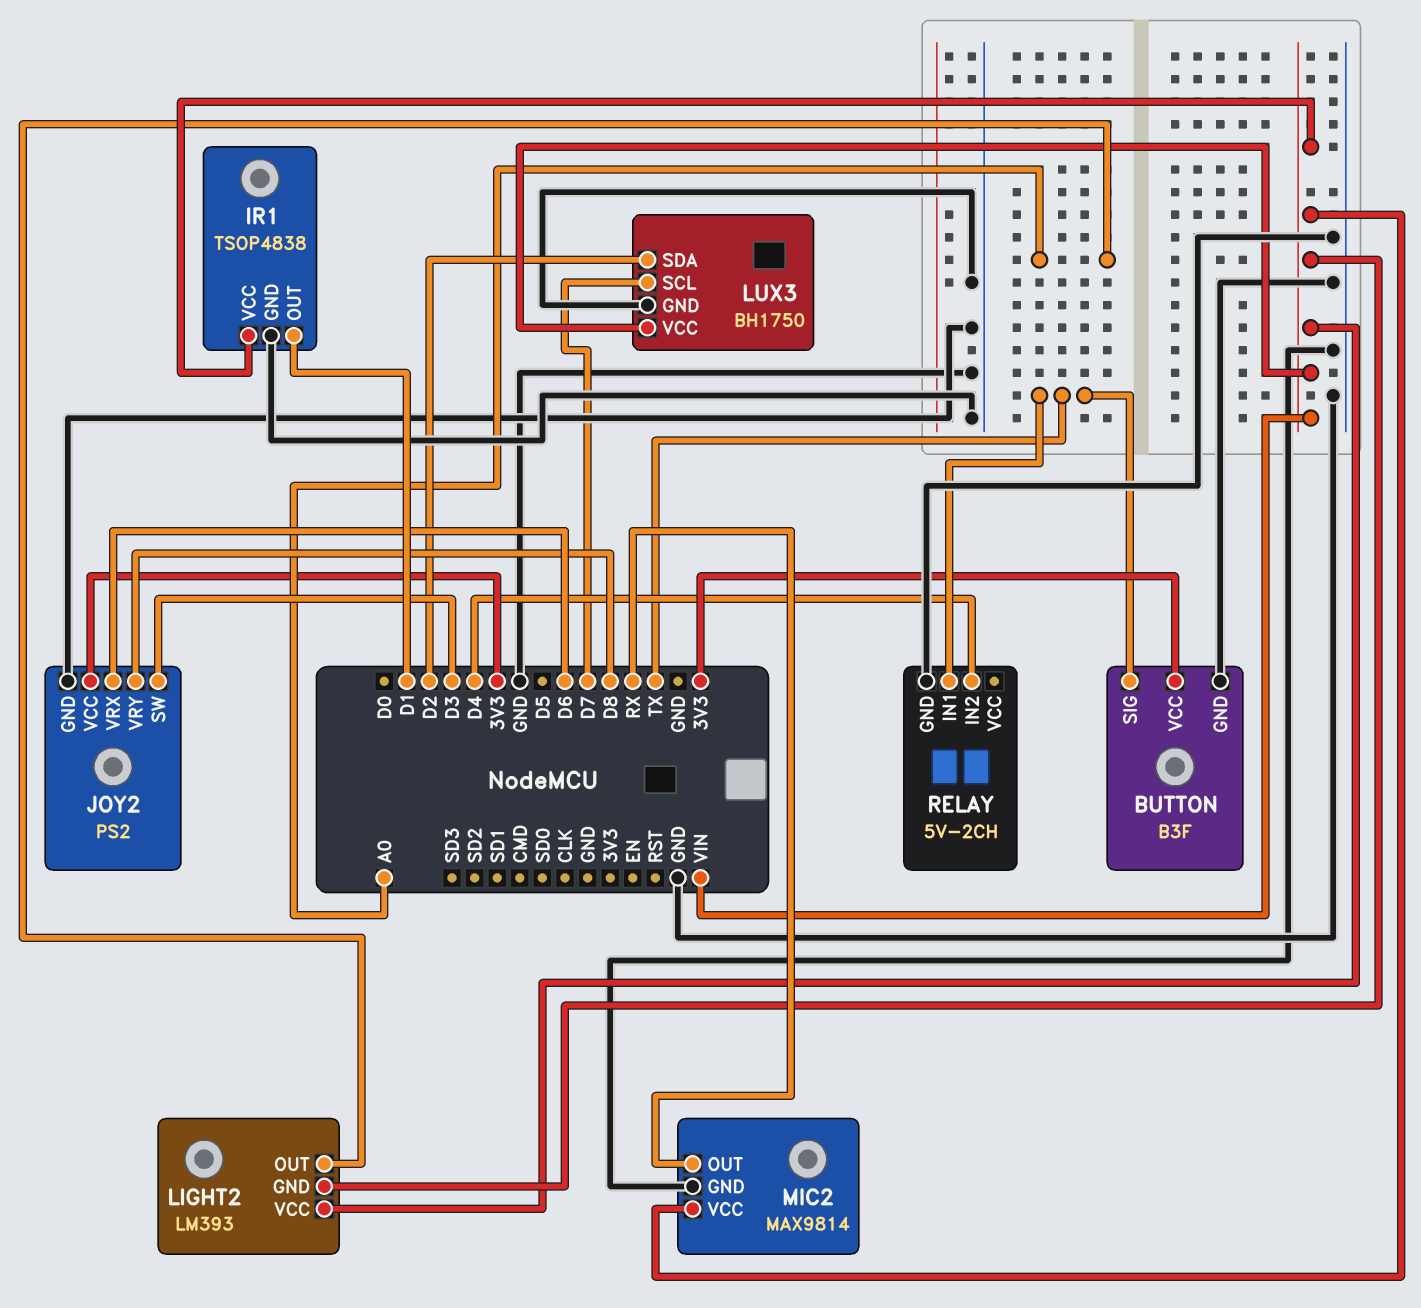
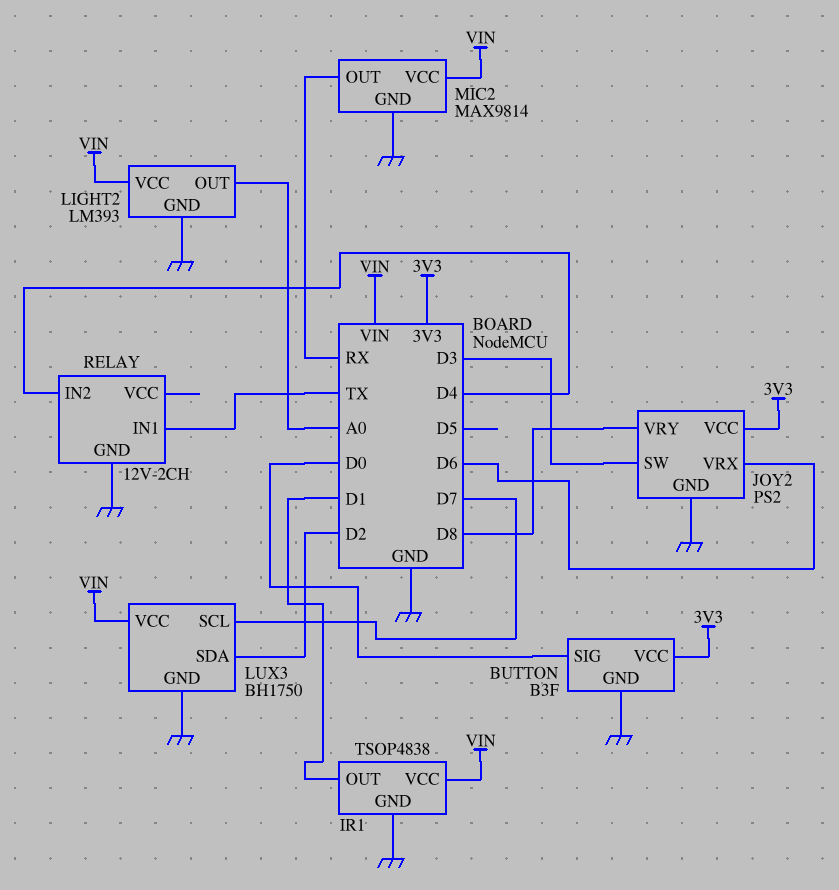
BUTTON pin SIG: TX -> D0
LIGHT2 pin GND: VIN -> GND
RELAY: 5V-2CH -> 12V-2CH

